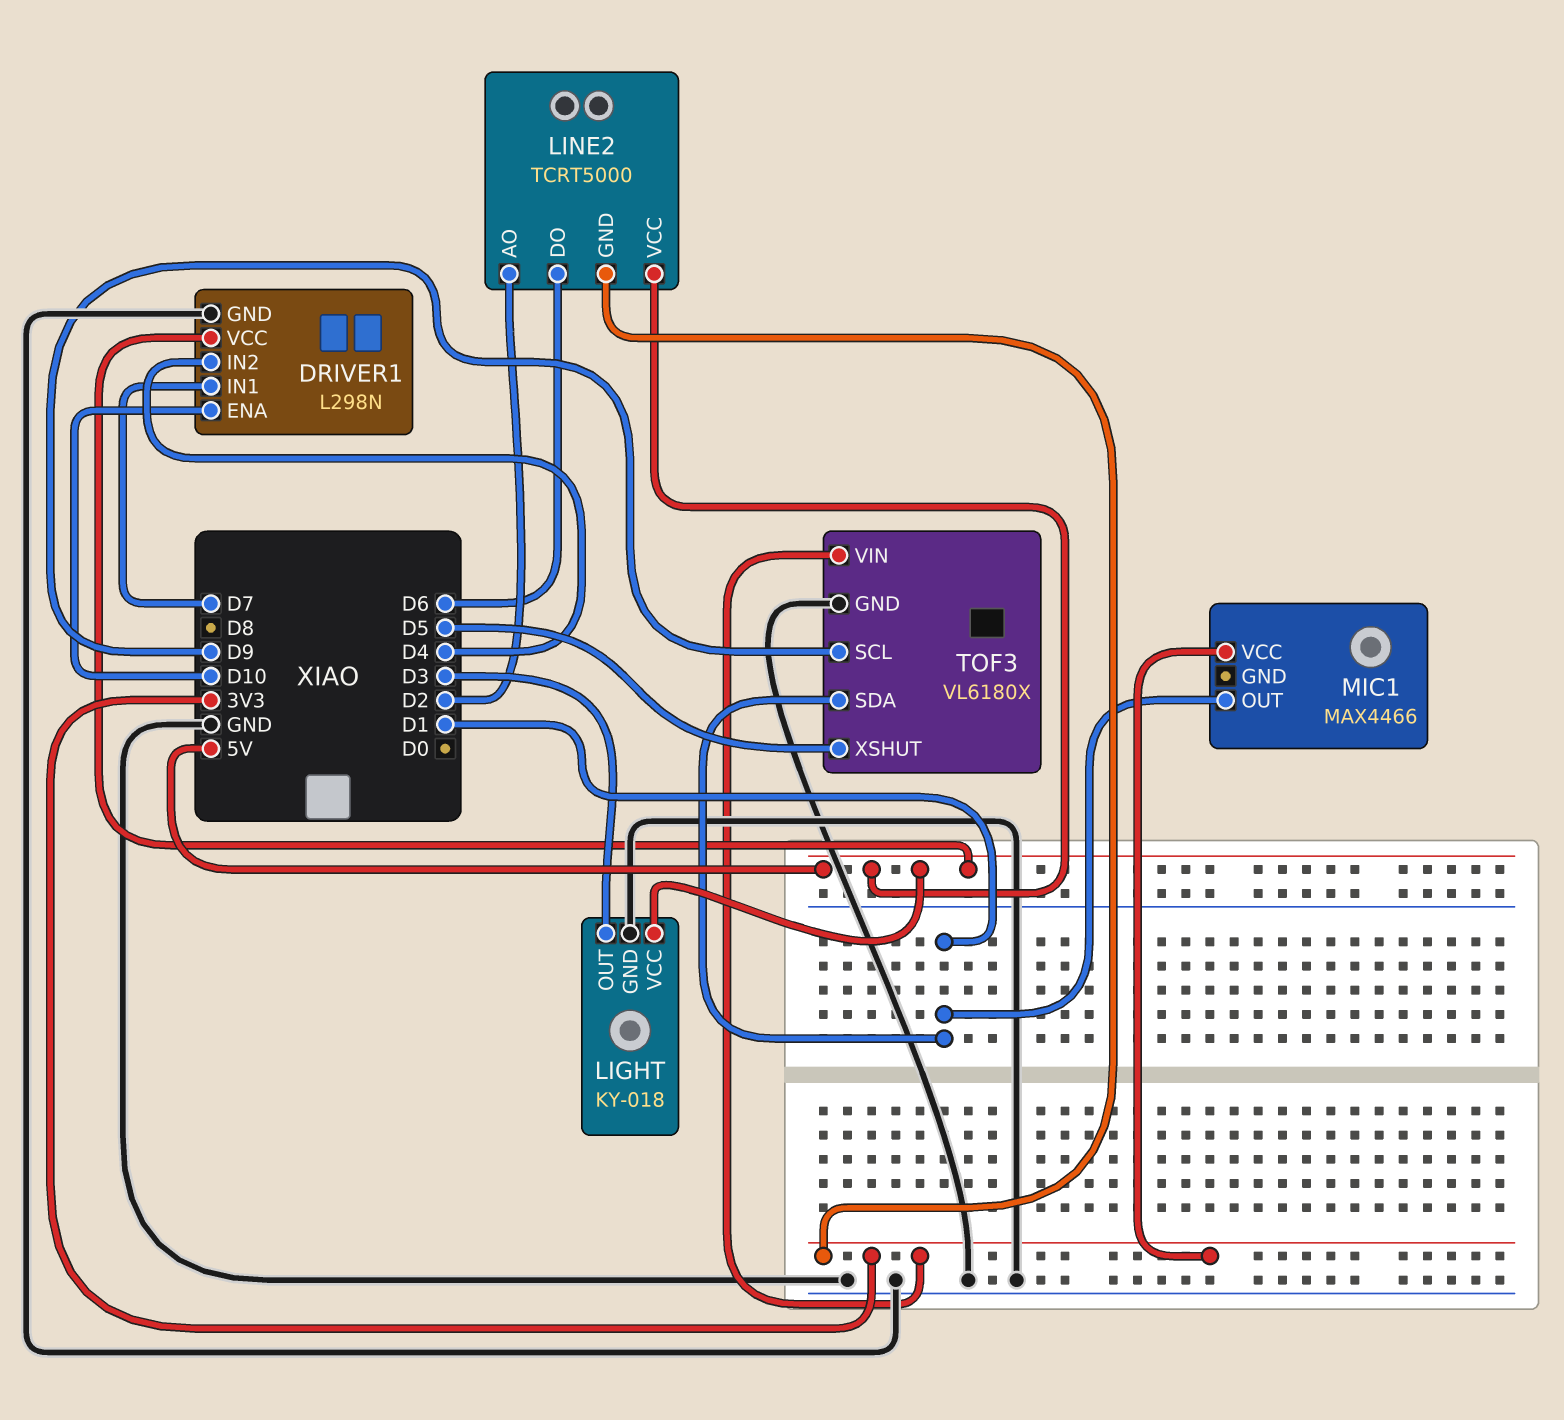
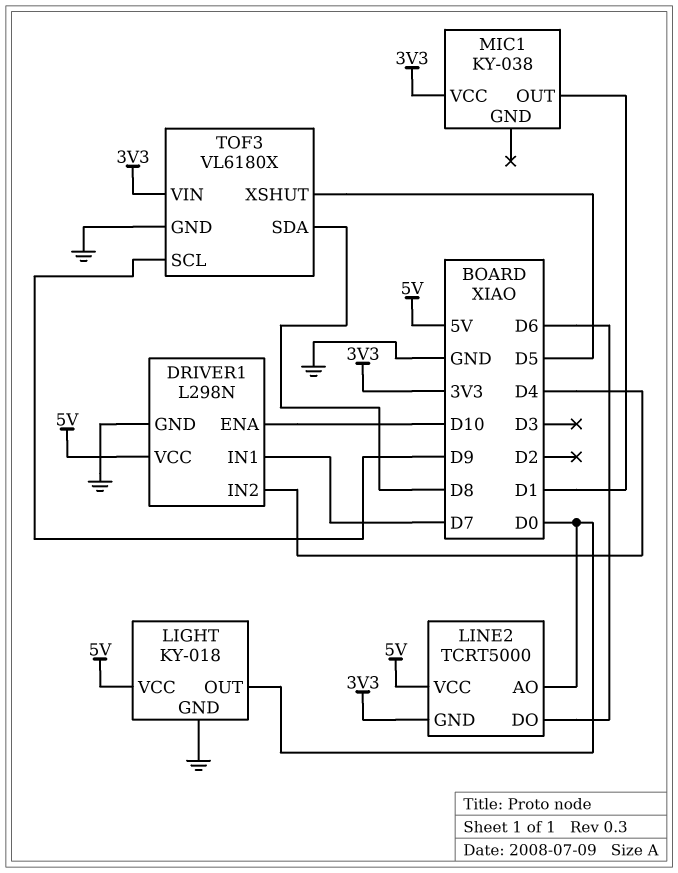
LIGHT pin OUT: D3 -> D0
LINE2 pin AO: D2 -> D0
MIC1: MAX4466 -> KY-038
TOF3 pin SDA: D1 -> D8

